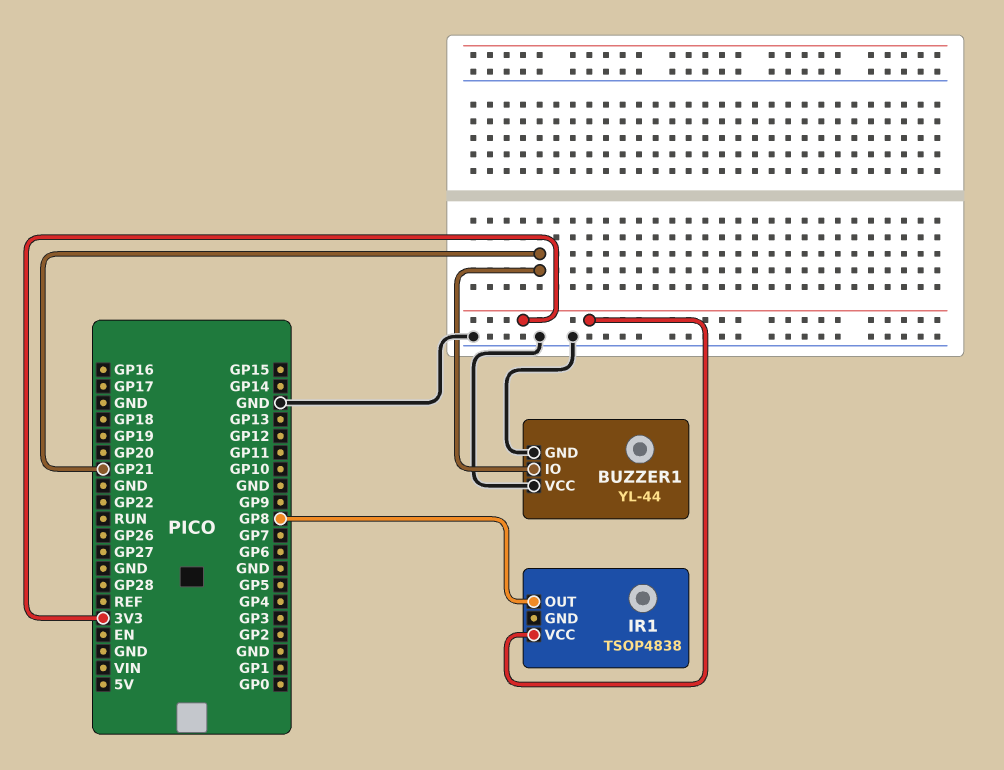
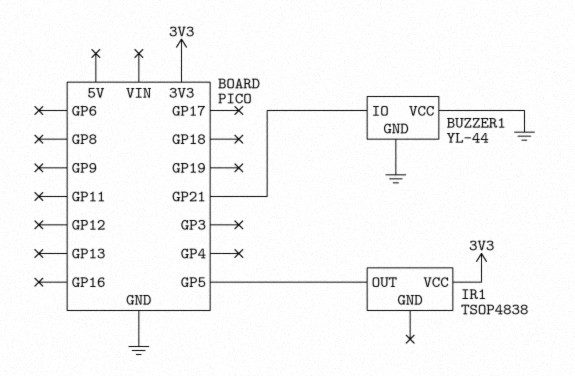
IR1 pin OUT: GP8 -> GP5

